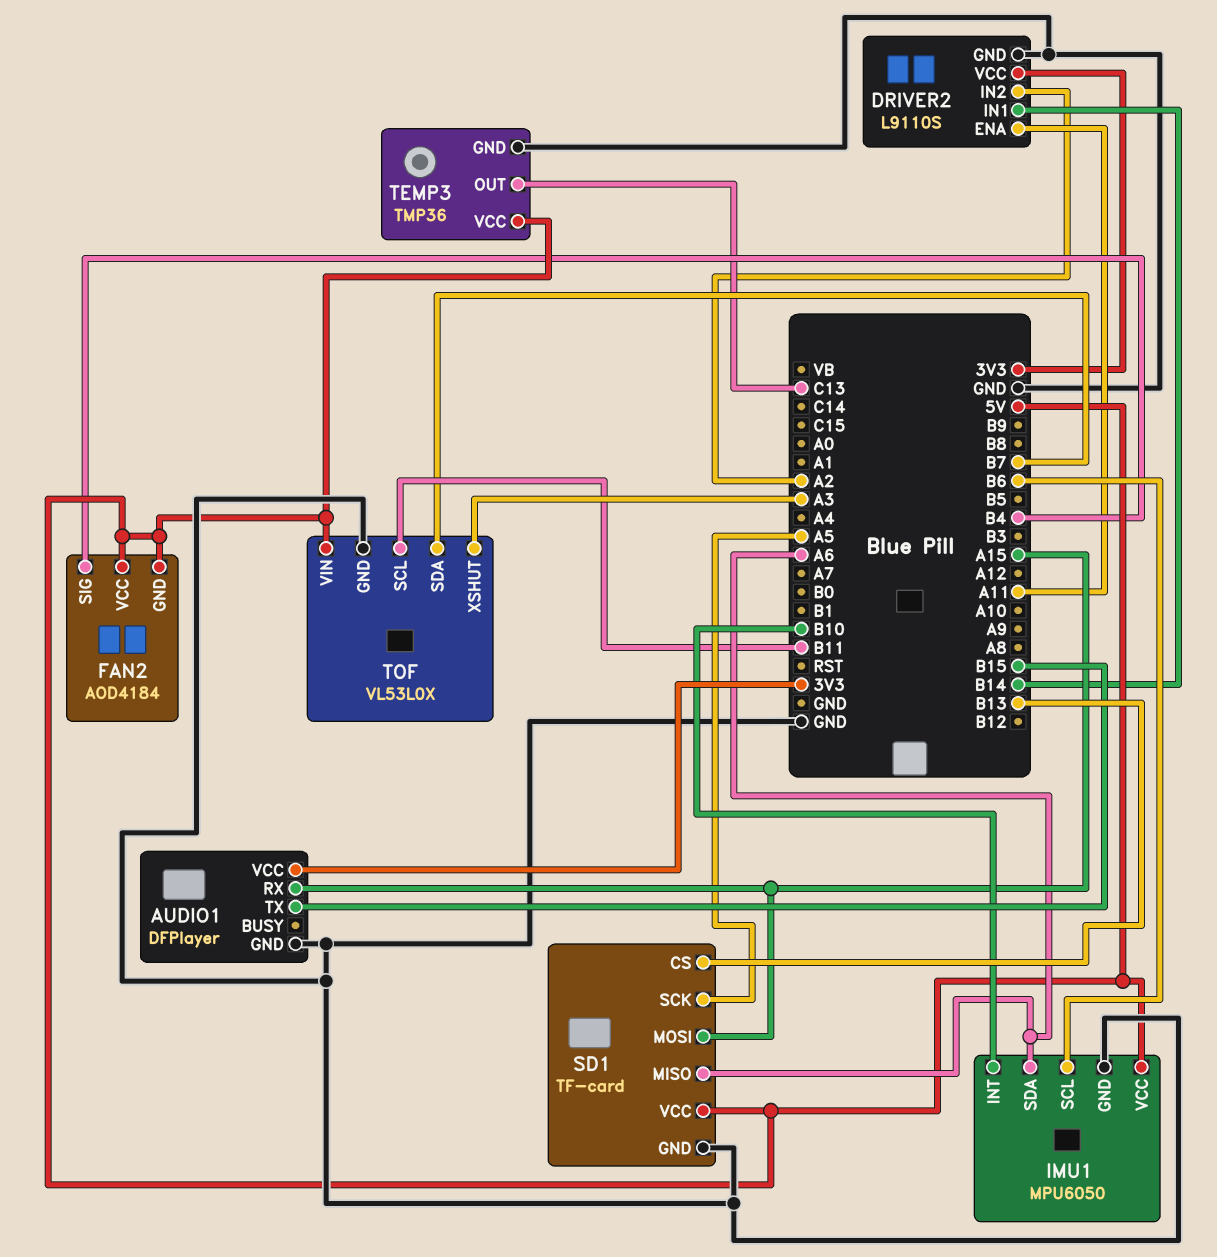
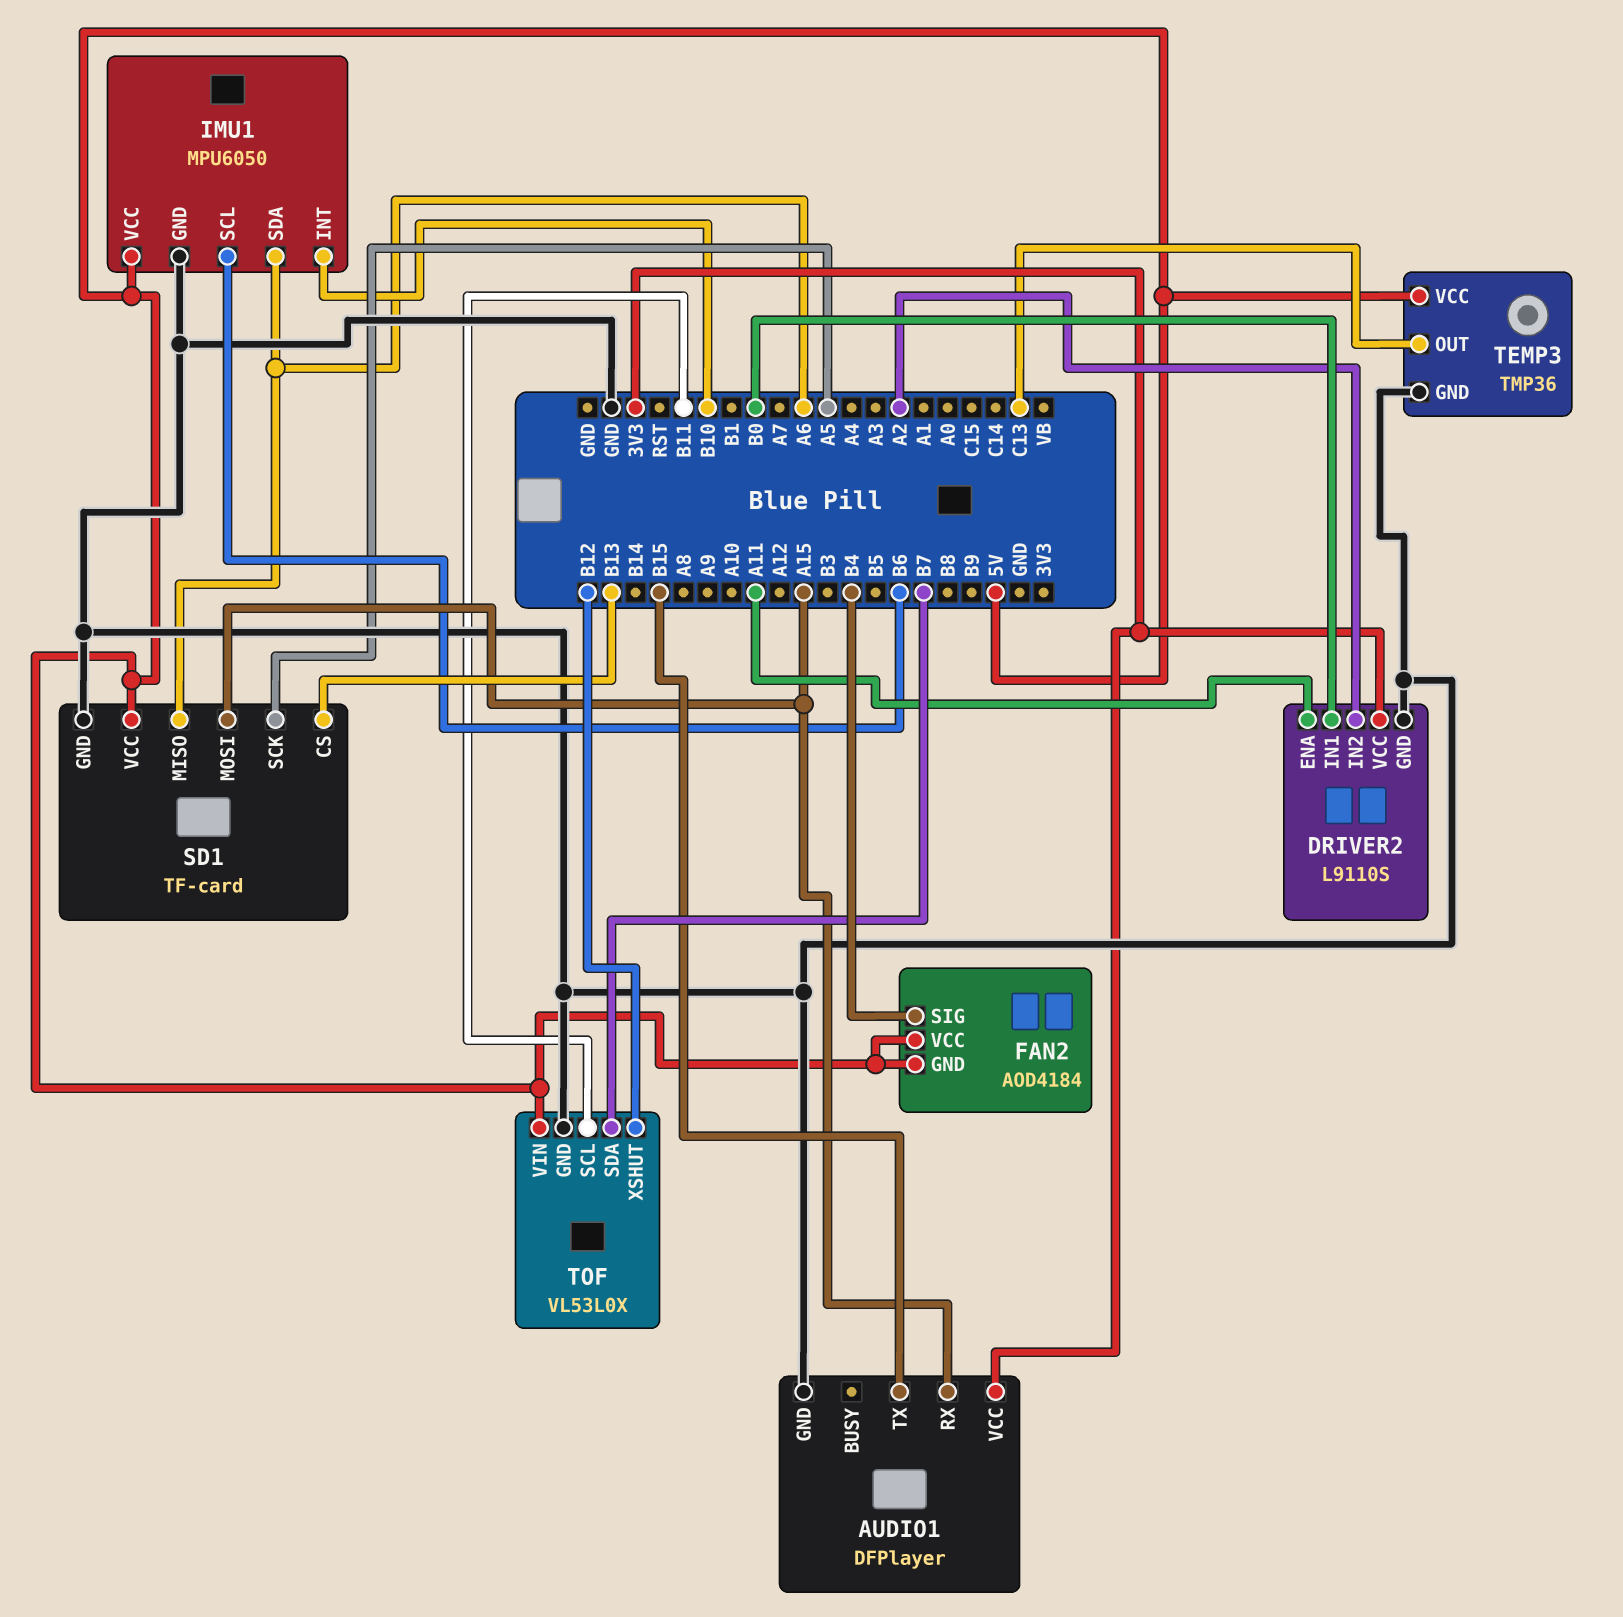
DRIVER2 pin IN1: B14 -> B0
TOF pin XSHUT: A3 -> B12

